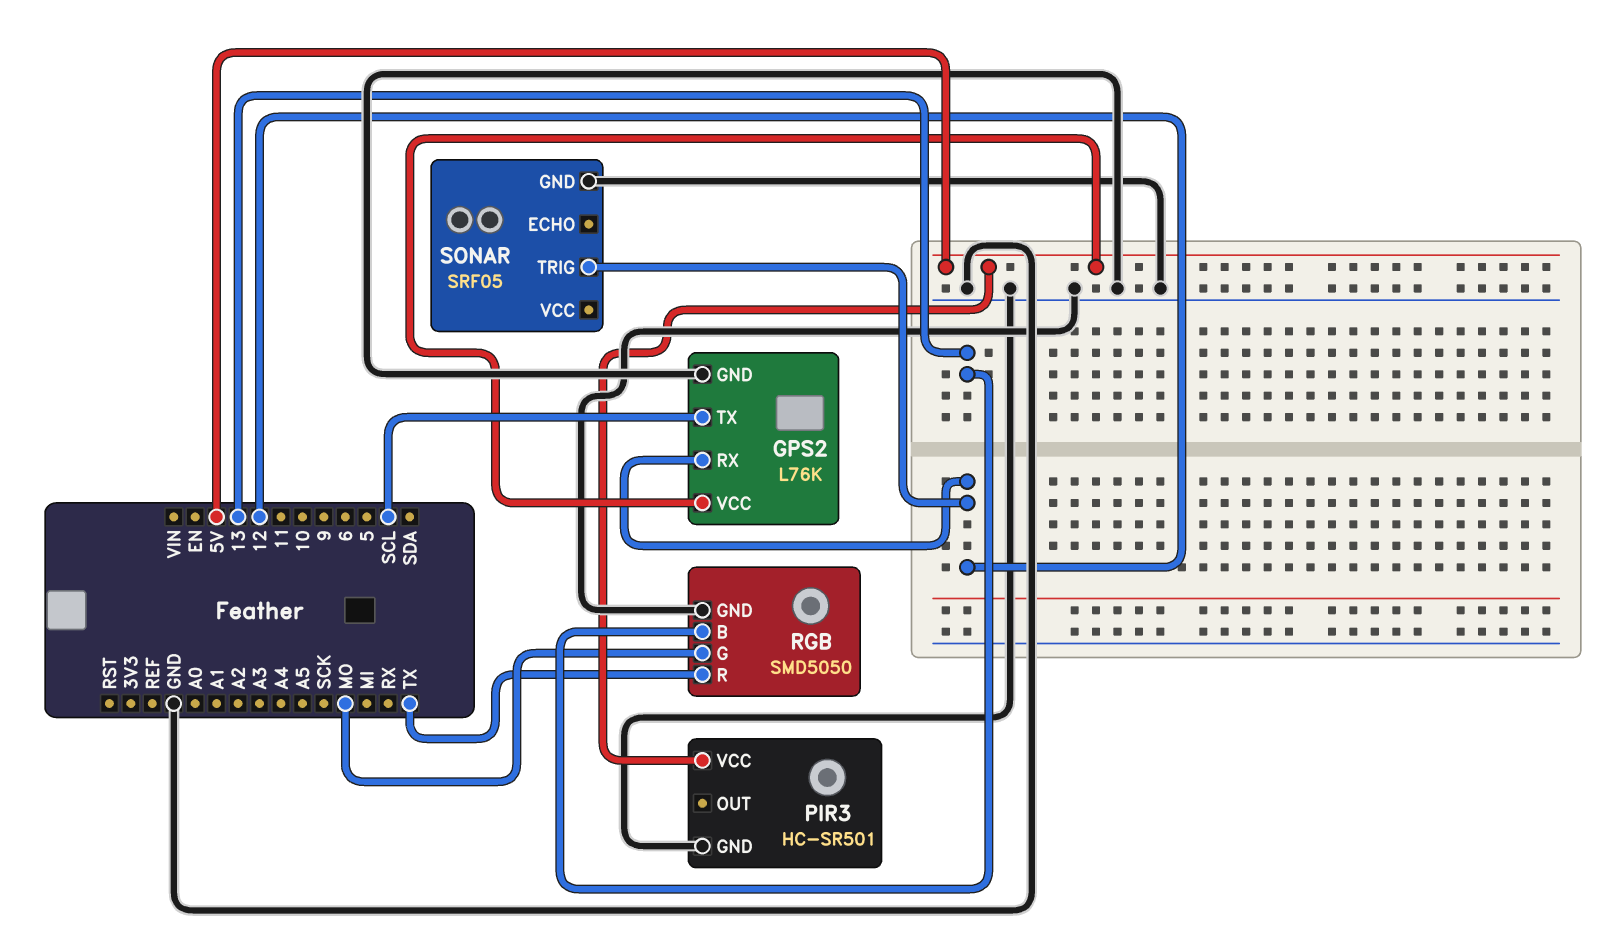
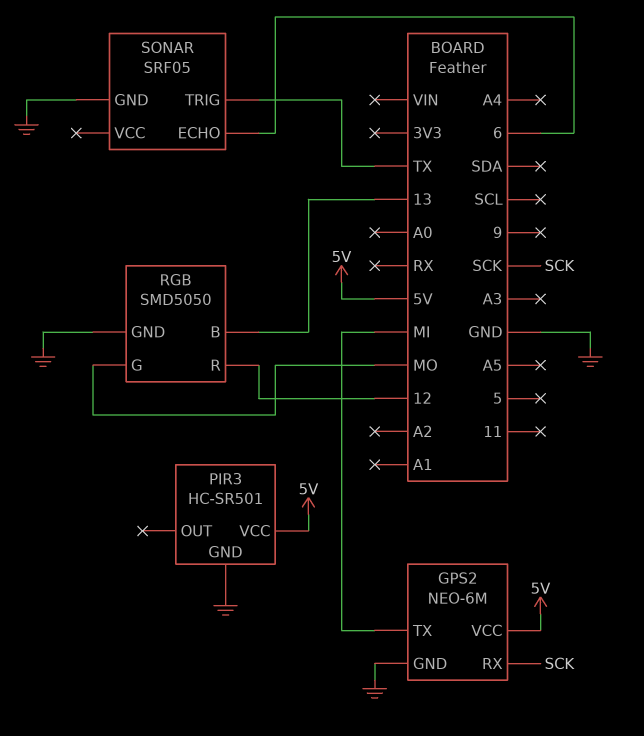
GPS2: L76K -> NEO-6M
GPS2 pin RX: 12 -> SCK
GPS2 pin TX: SCL -> MI
RGB pin R: TX -> 12
SONAR pin ECHO: none -> 6
SONAR pin TRIG: 12 -> TX

